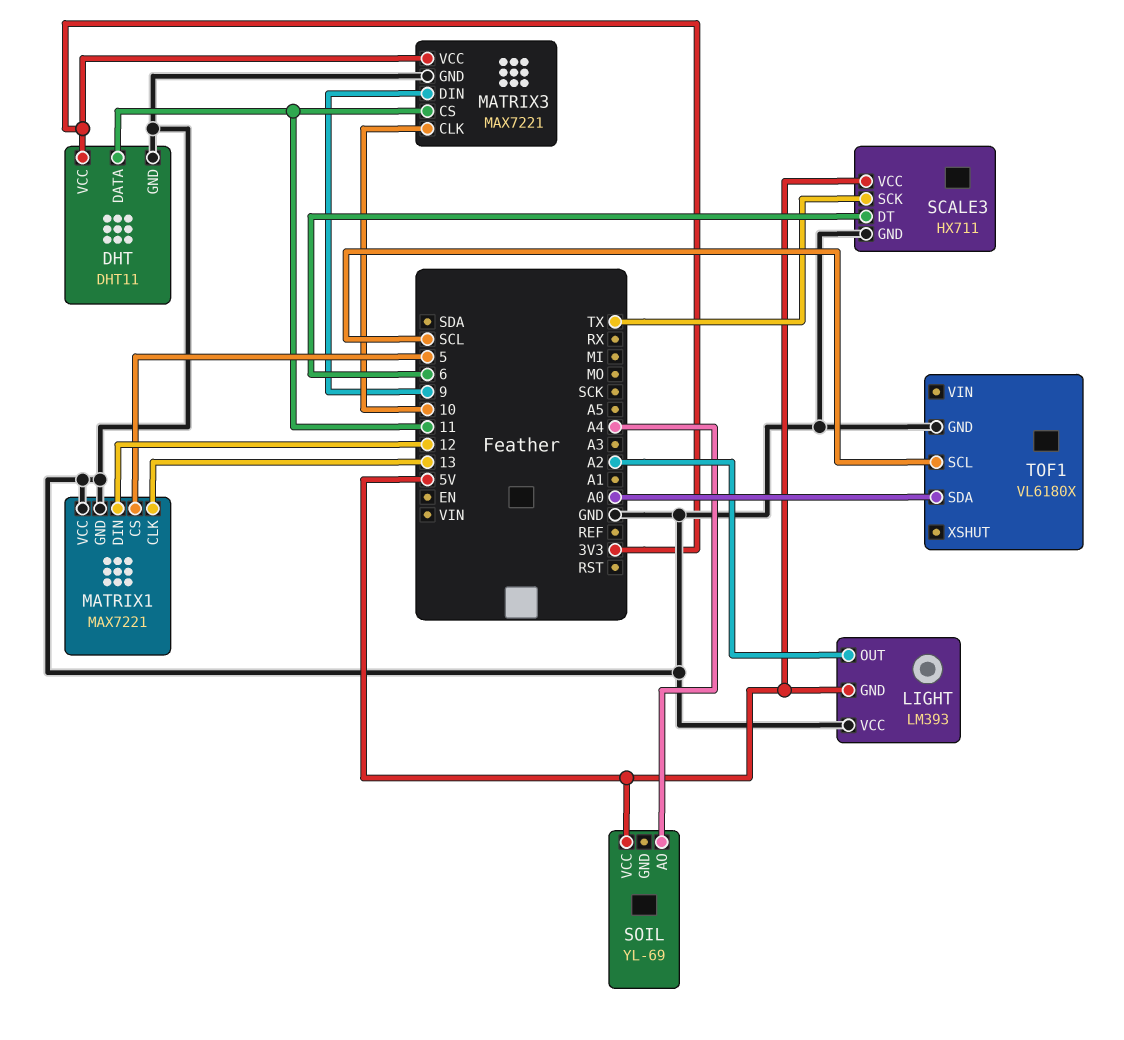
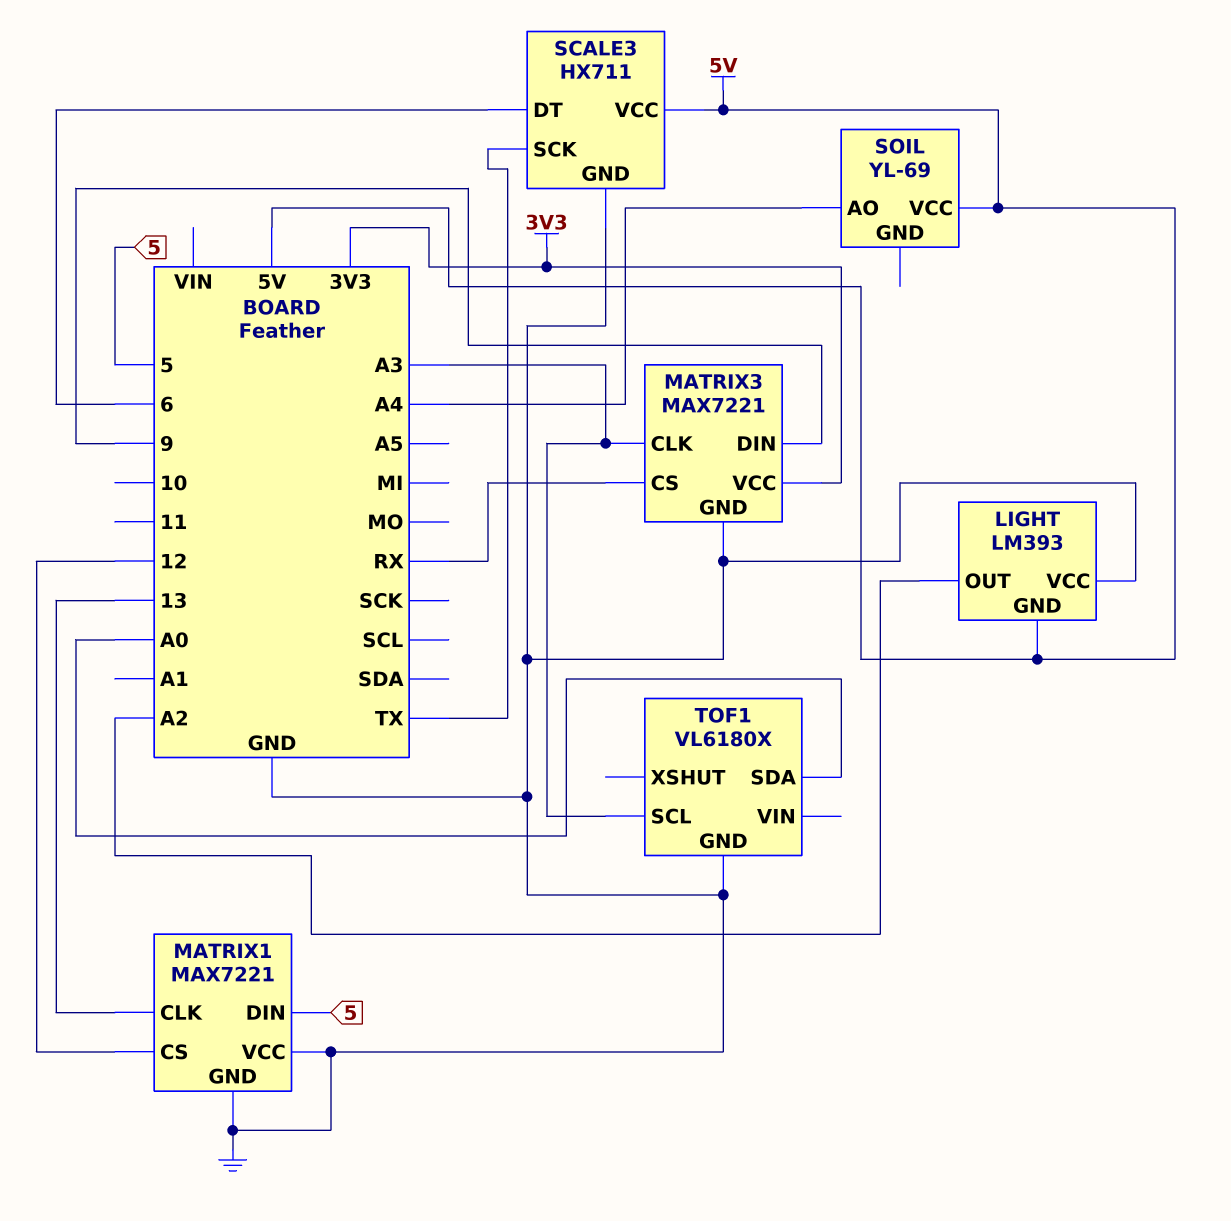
DHT: DHT11 -> none
DHT pin DATA: 11 -> none
DHT pin GND: GND -> none
DHT pin VCC: 3V3 -> none
MATRIX1 pin CS: 5 -> 12
MATRIX1 pin DIN: 12 -> 5
MATRIX3 pin CLK: 10 -> A3
MATRIX3 pin CS: 11 -> RX
TOF1 pin SCL: SCL -> A3

